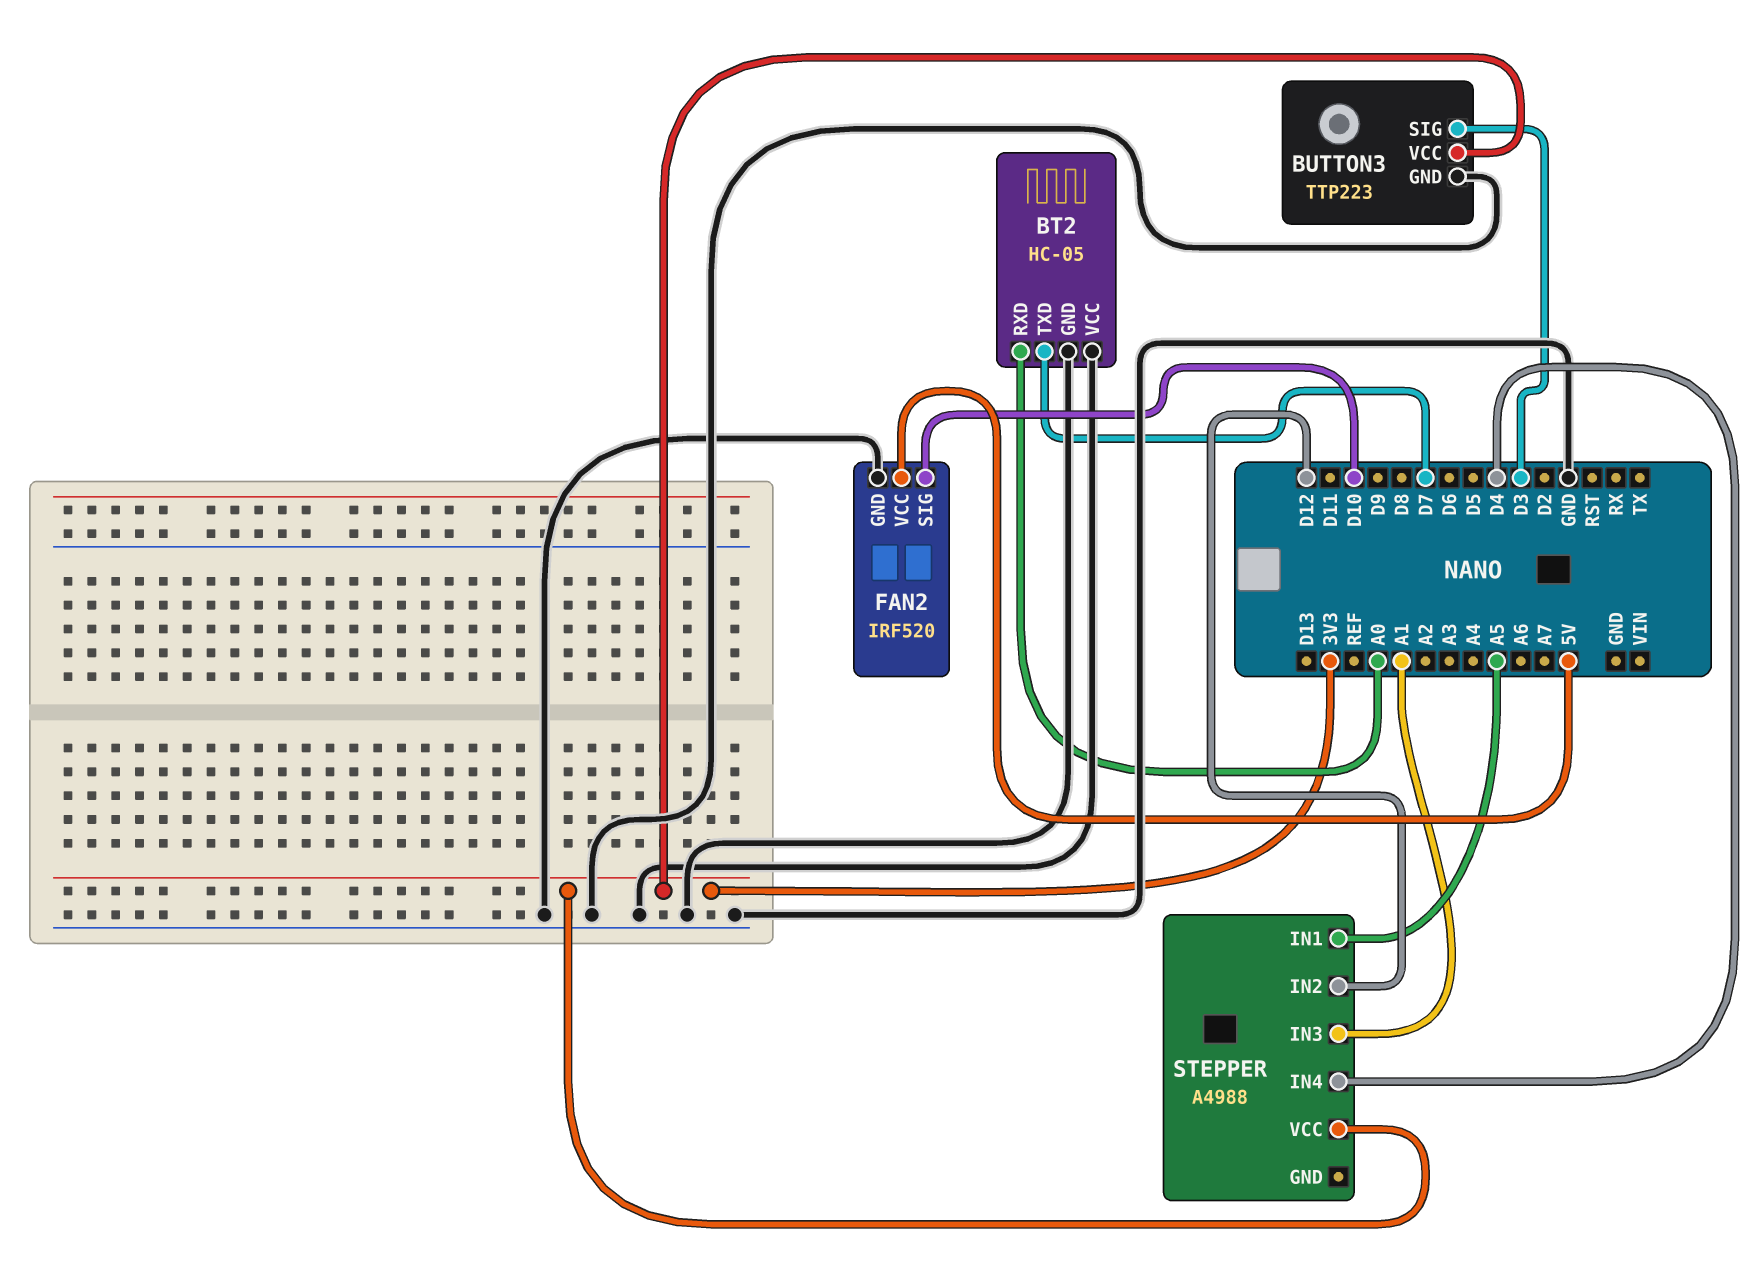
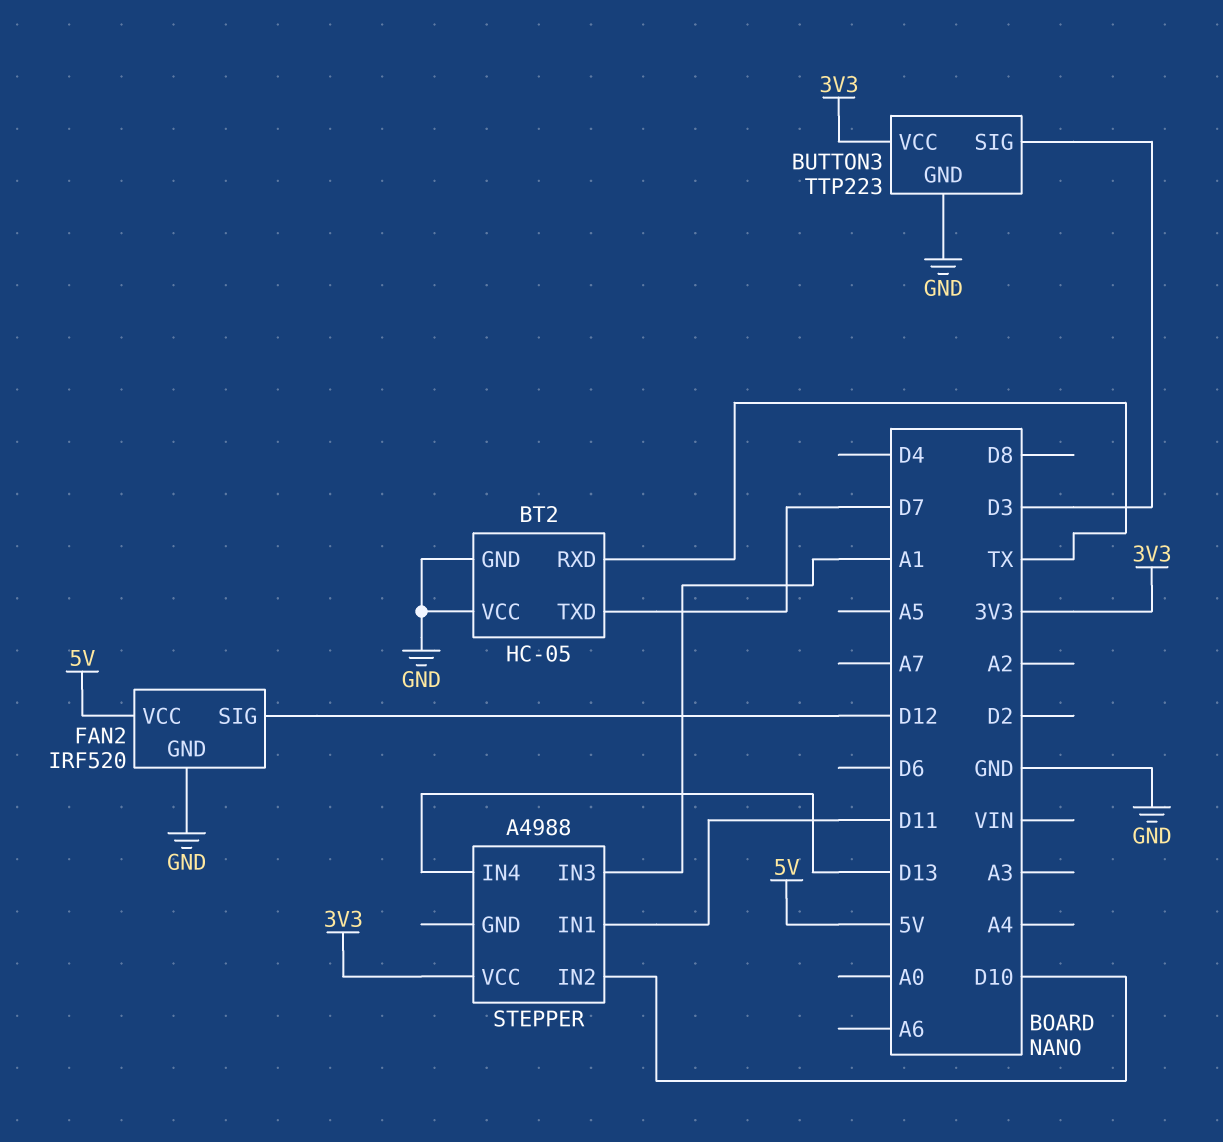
BT2 pin RXD: A0 -> TX
FAN2 pin SIG: D10 -> D12
STEPPER pin IN1: A5 -> D11
STEPPER pin IN2: D12 -> D10
STEPPER pin IN4: D4 -> D13

